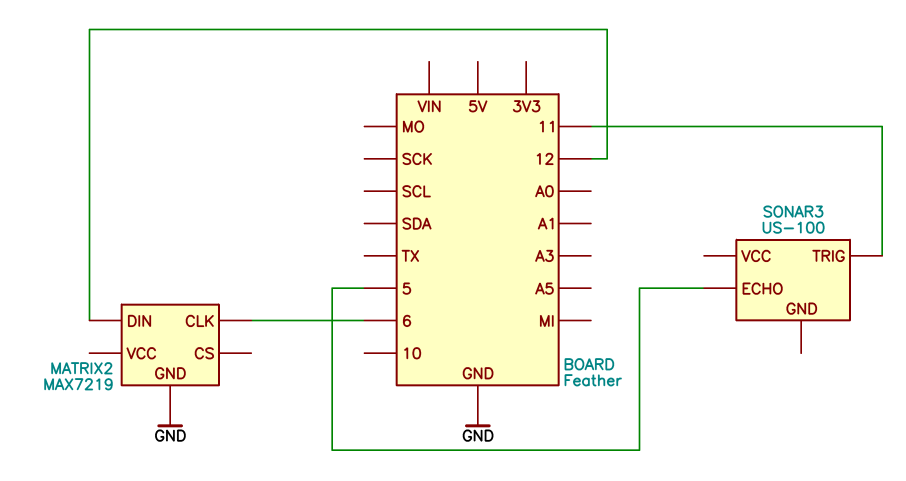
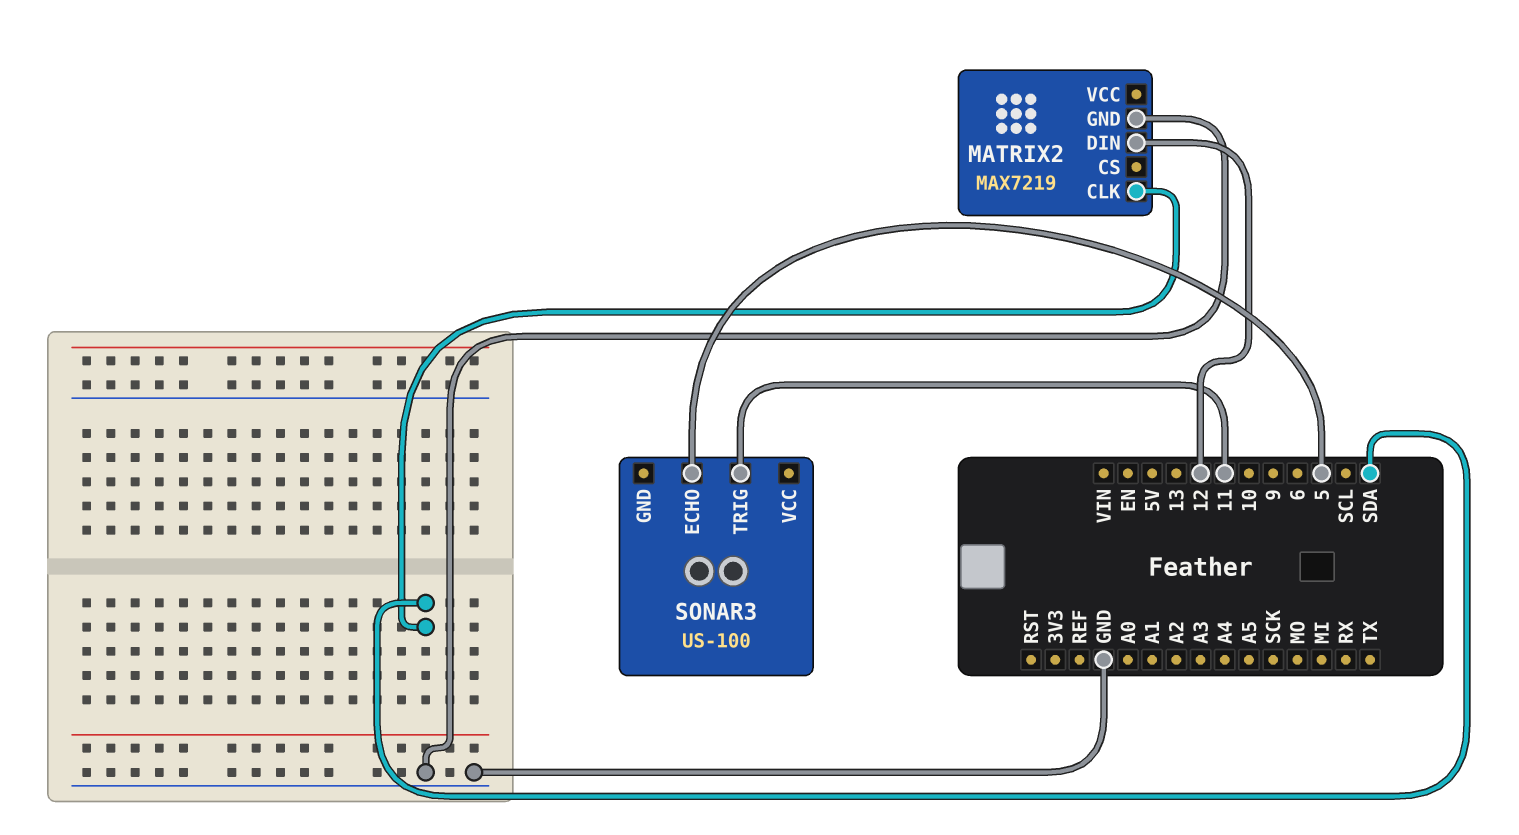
MATRIX2 pin CLK: 6 -> SDA

